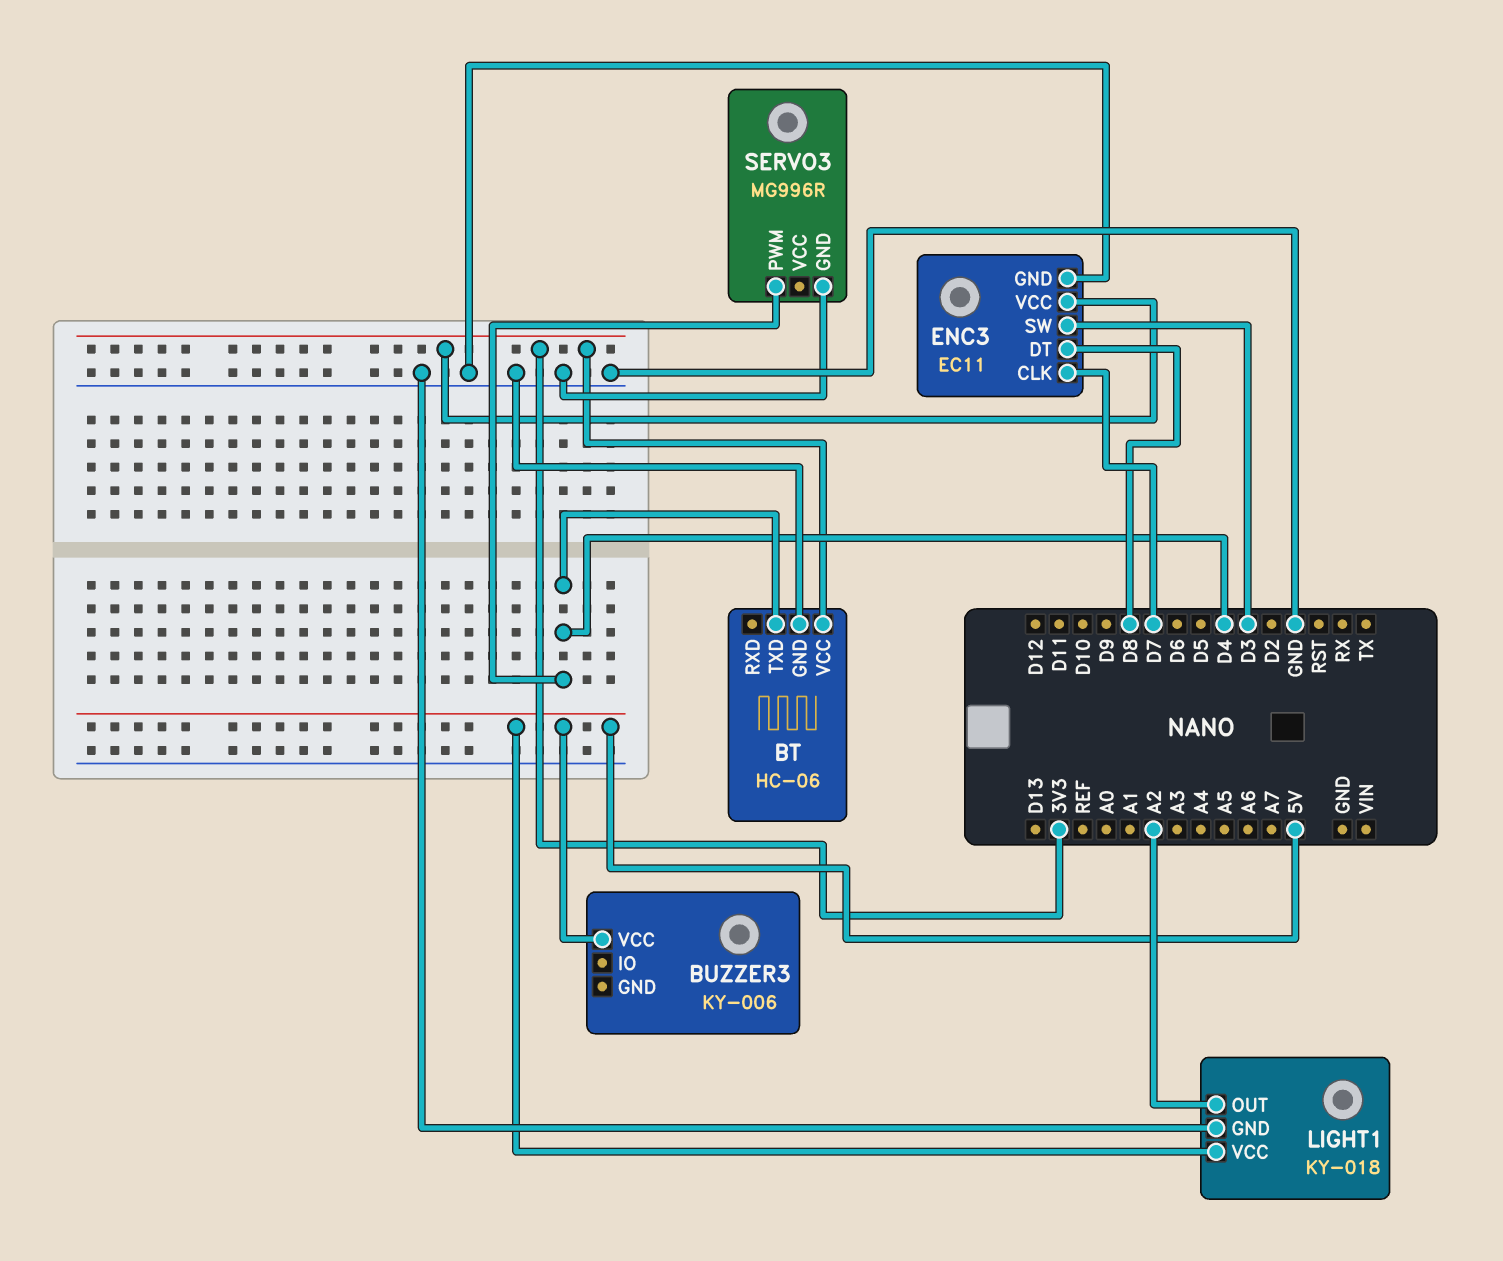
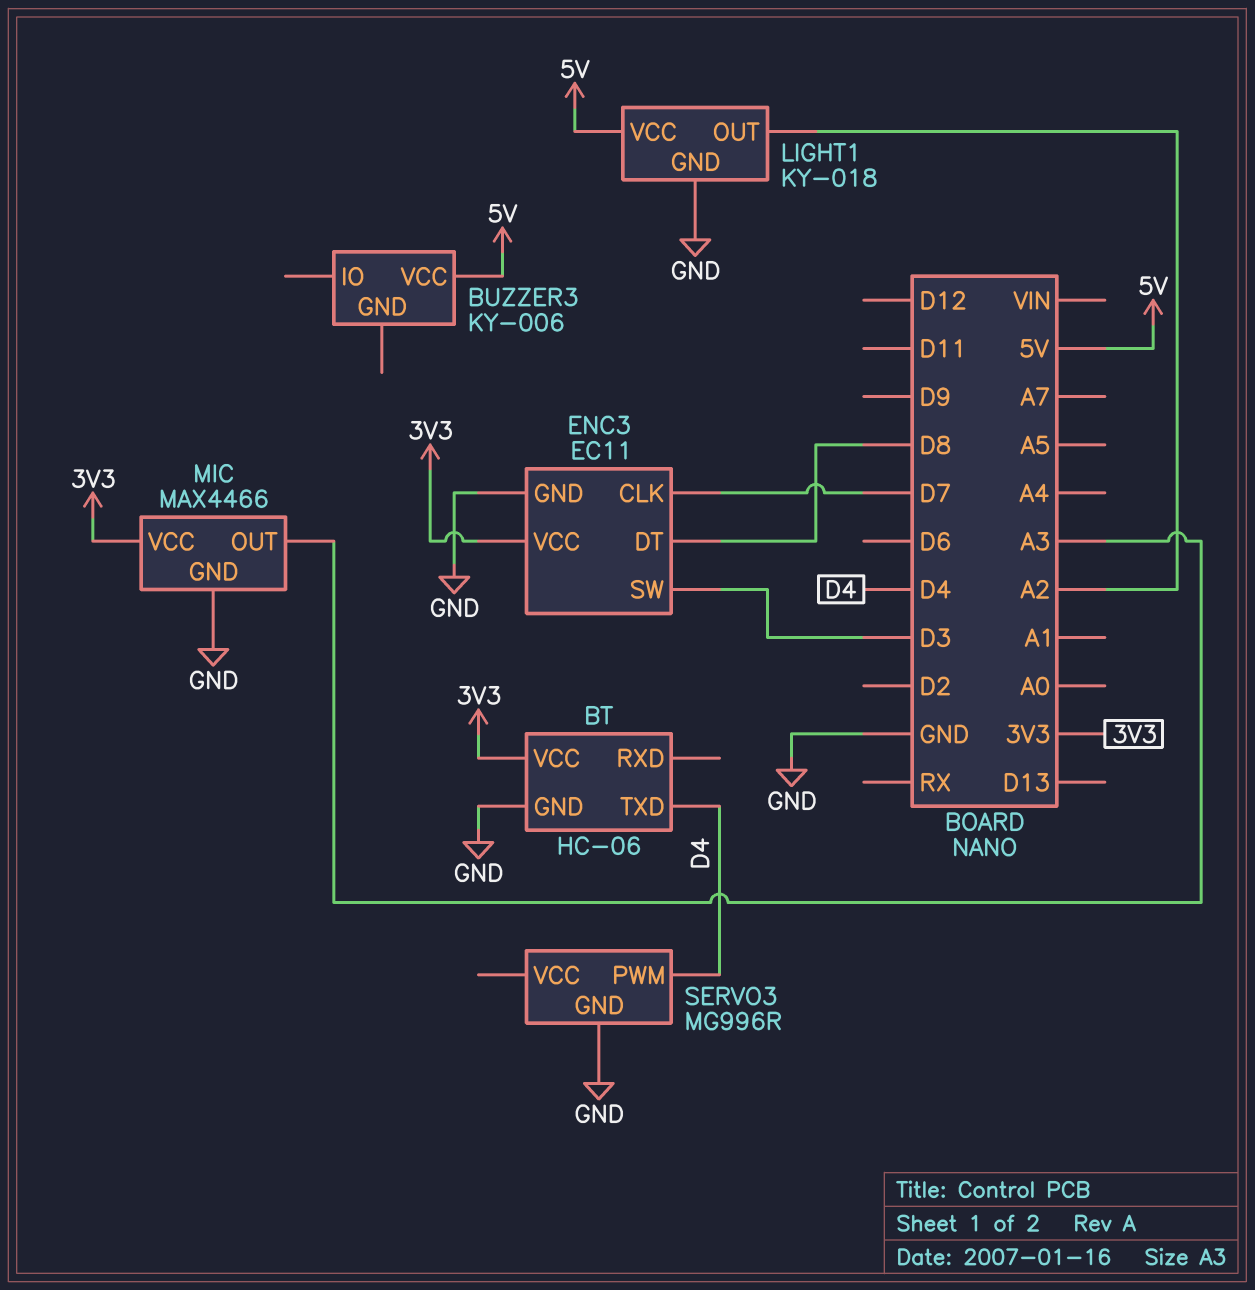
MIC: none -> MAX4466
MIC pin GND: none -> GND
MIC pin OUT: none -> A3
MIC pin VCC: none -> 3V3

